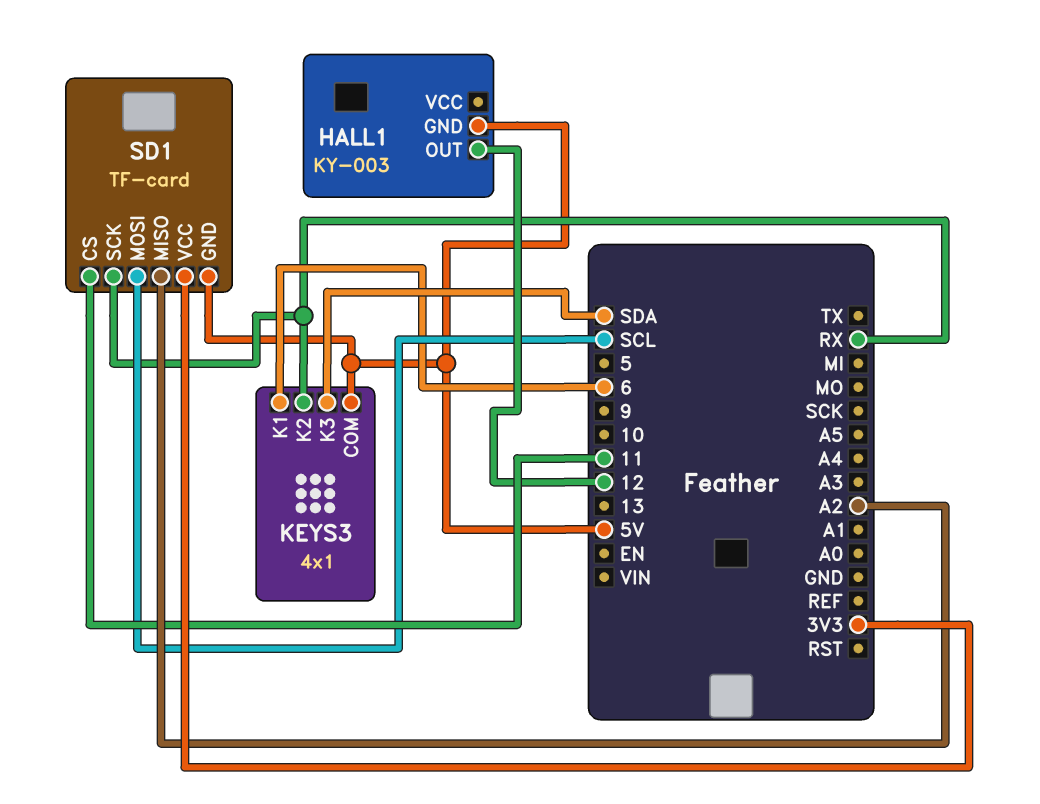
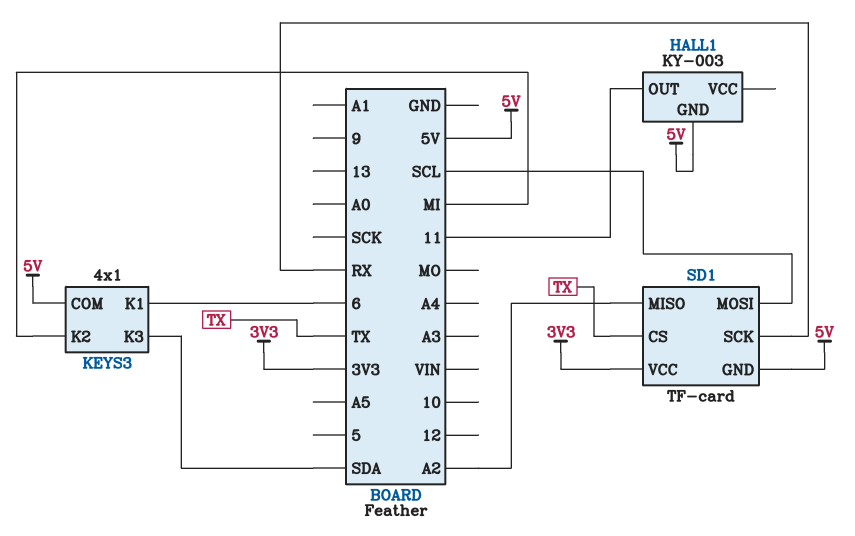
HALL1 pin OUT: 12 -> 11
KEYS3 pin K2: RX -> MI
SD1 pin CS: 11 -> TX

